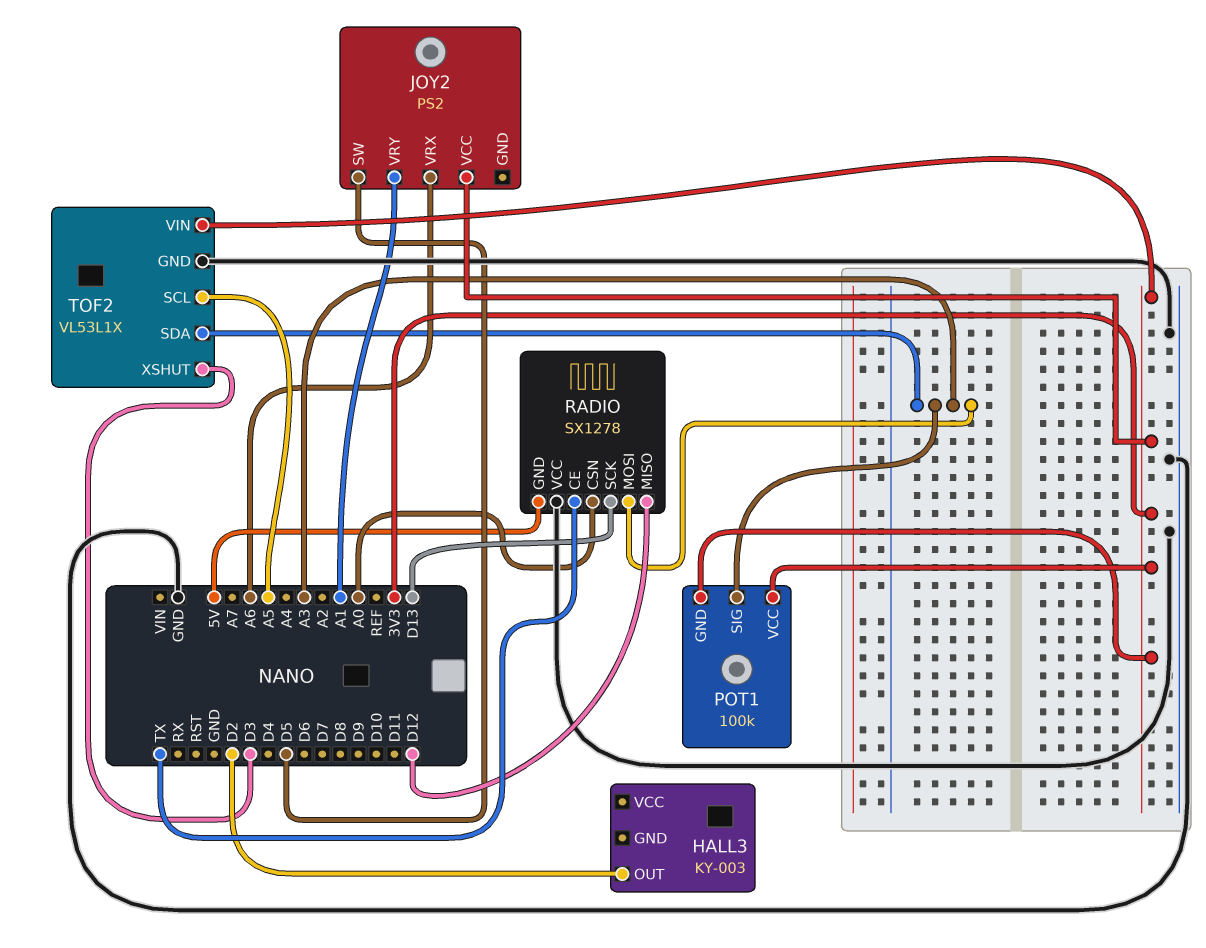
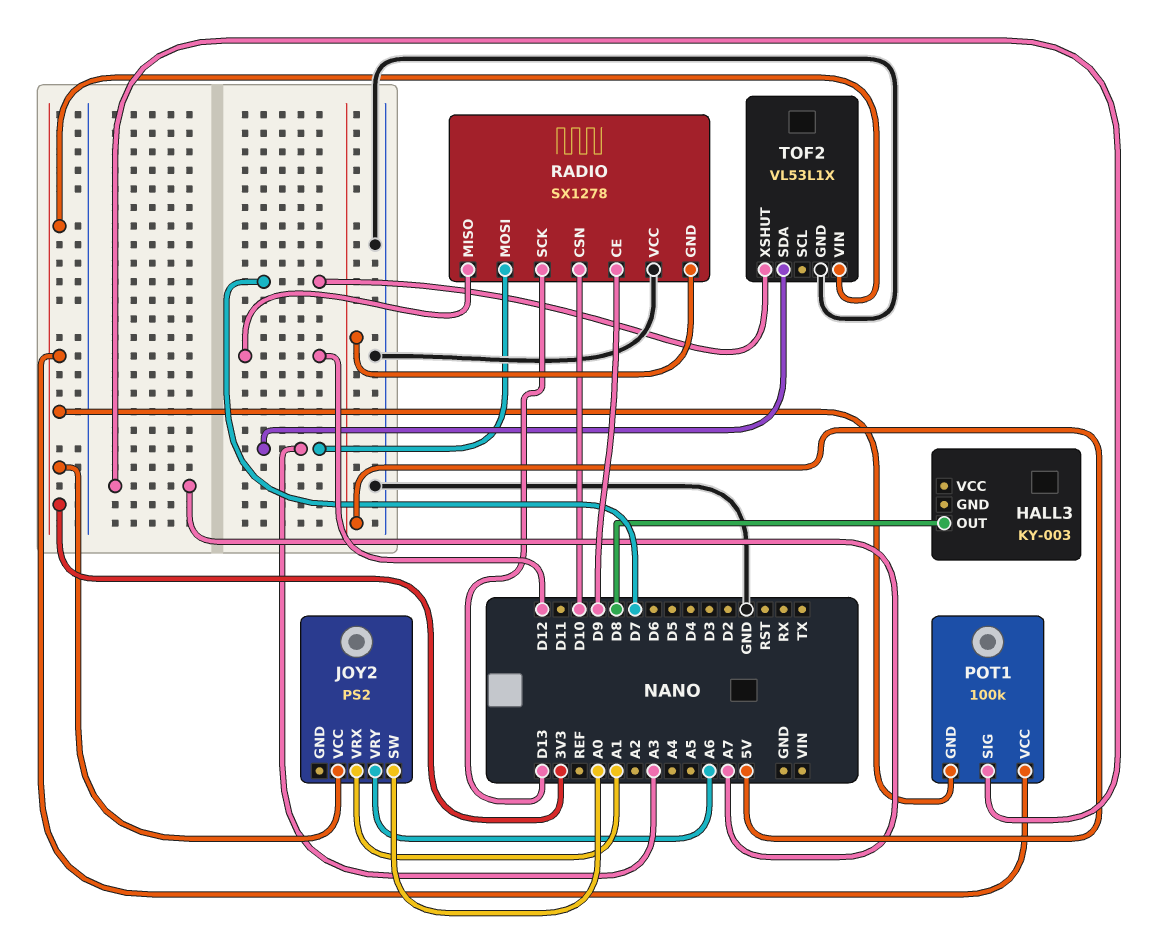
HALL3 pin OUT: D2 -> D8
JOY2 pin SW: D5 -> A0
JOY2 pin VRX: A6 -> A1
JOY2 pin VRY: A1 -> A6
POT1 pin SIG: A3 -> A7
RADIO pin CE: TX -> D9
RADIO pin CSN: A0 -> D10
TOF2 pin SCL: A5 -> none
TOF2 pin XSHUT: D3 -> D7

